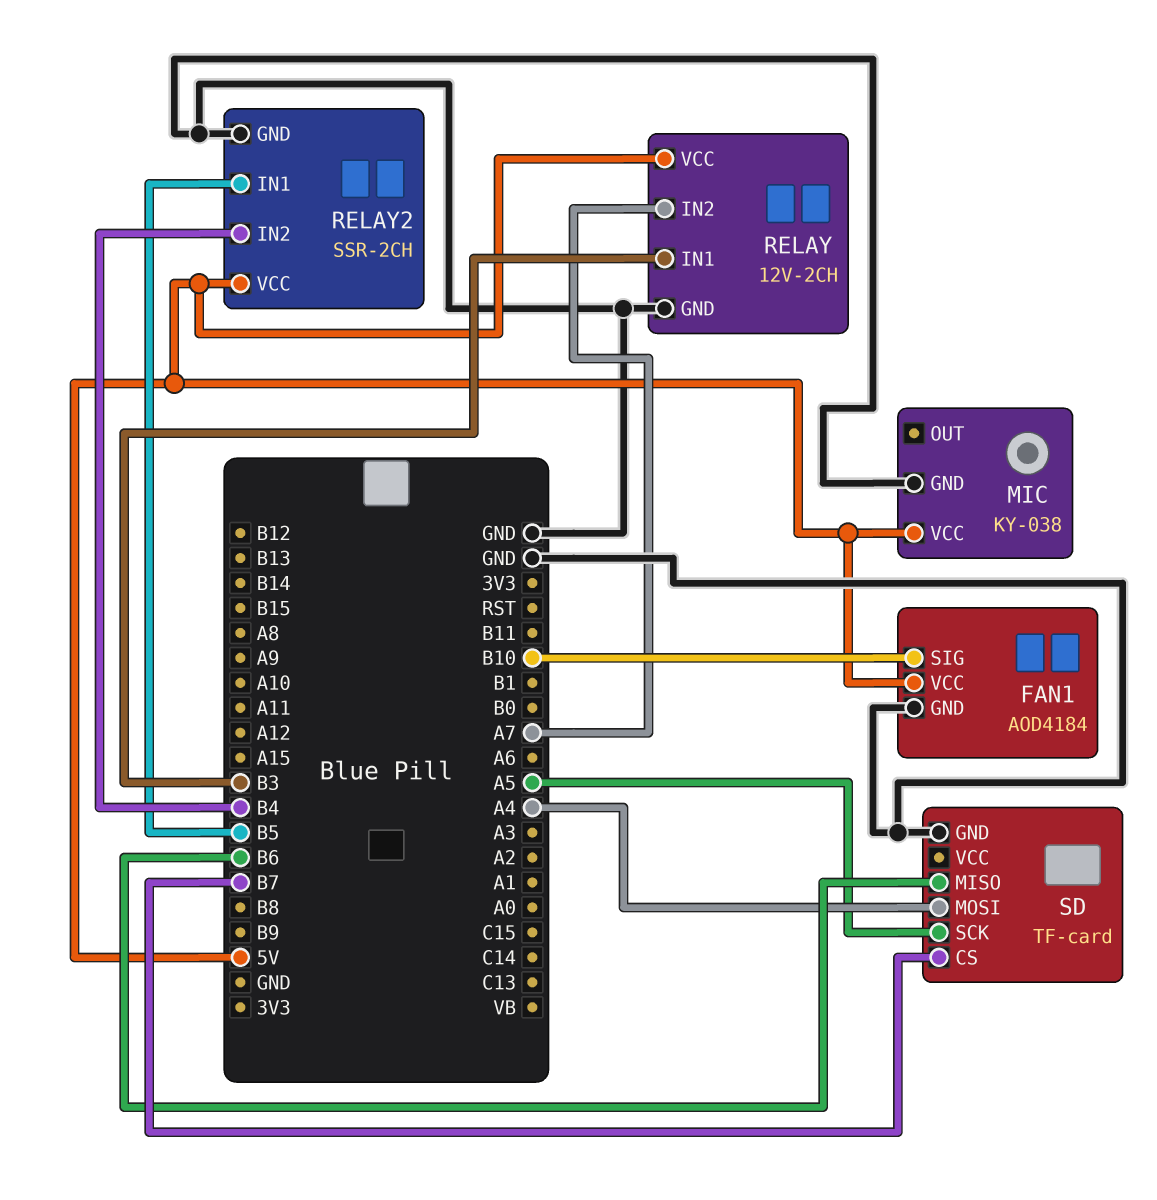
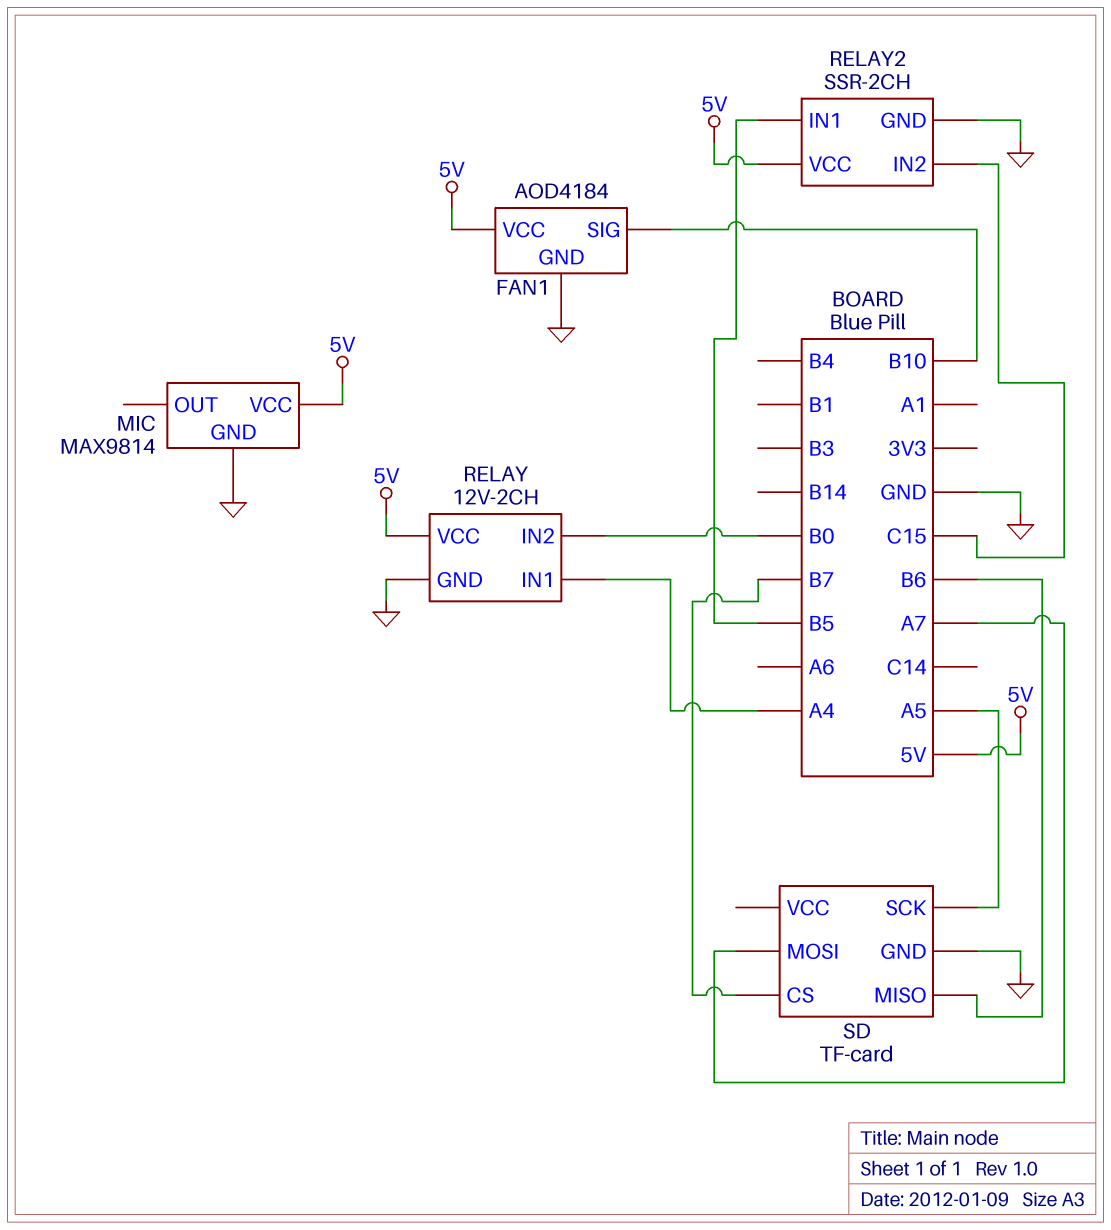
MIC: KY-038 -> MAX9814
RELAY pin IN1: B3 -> A4
RELAY pin IN2: A7 -> B0
RELAY2 pin IN2: B4 -> C15
SD pin MOSI: A4 -> A7

